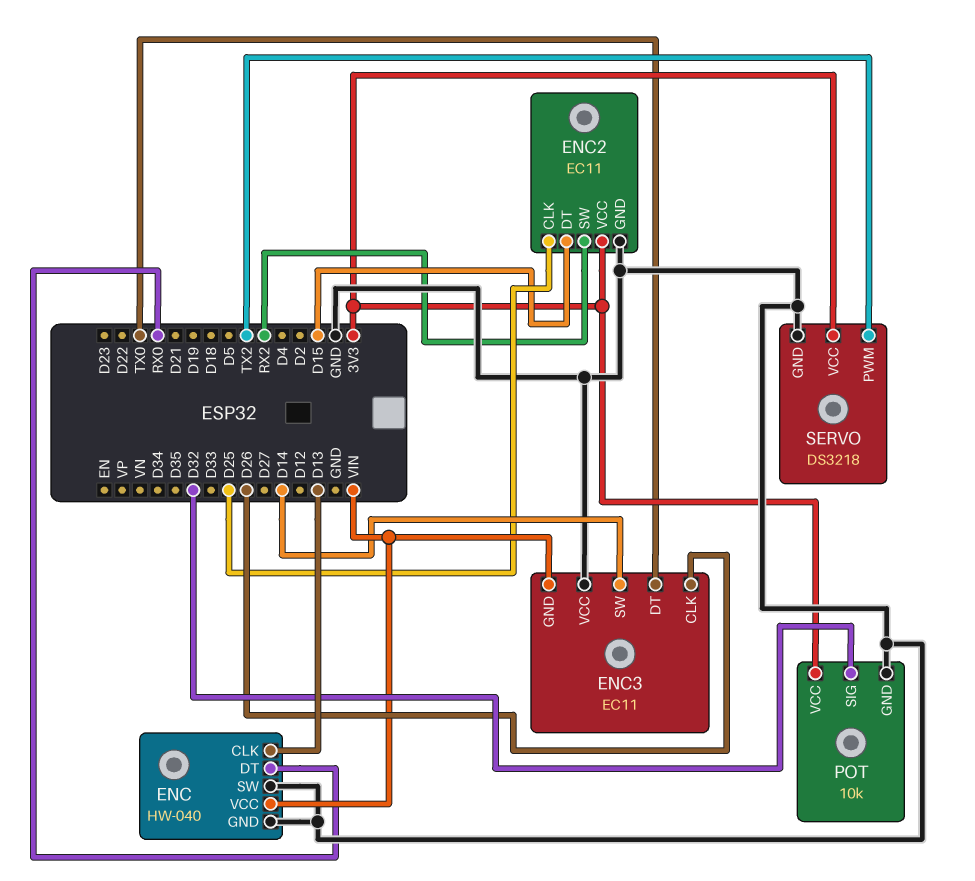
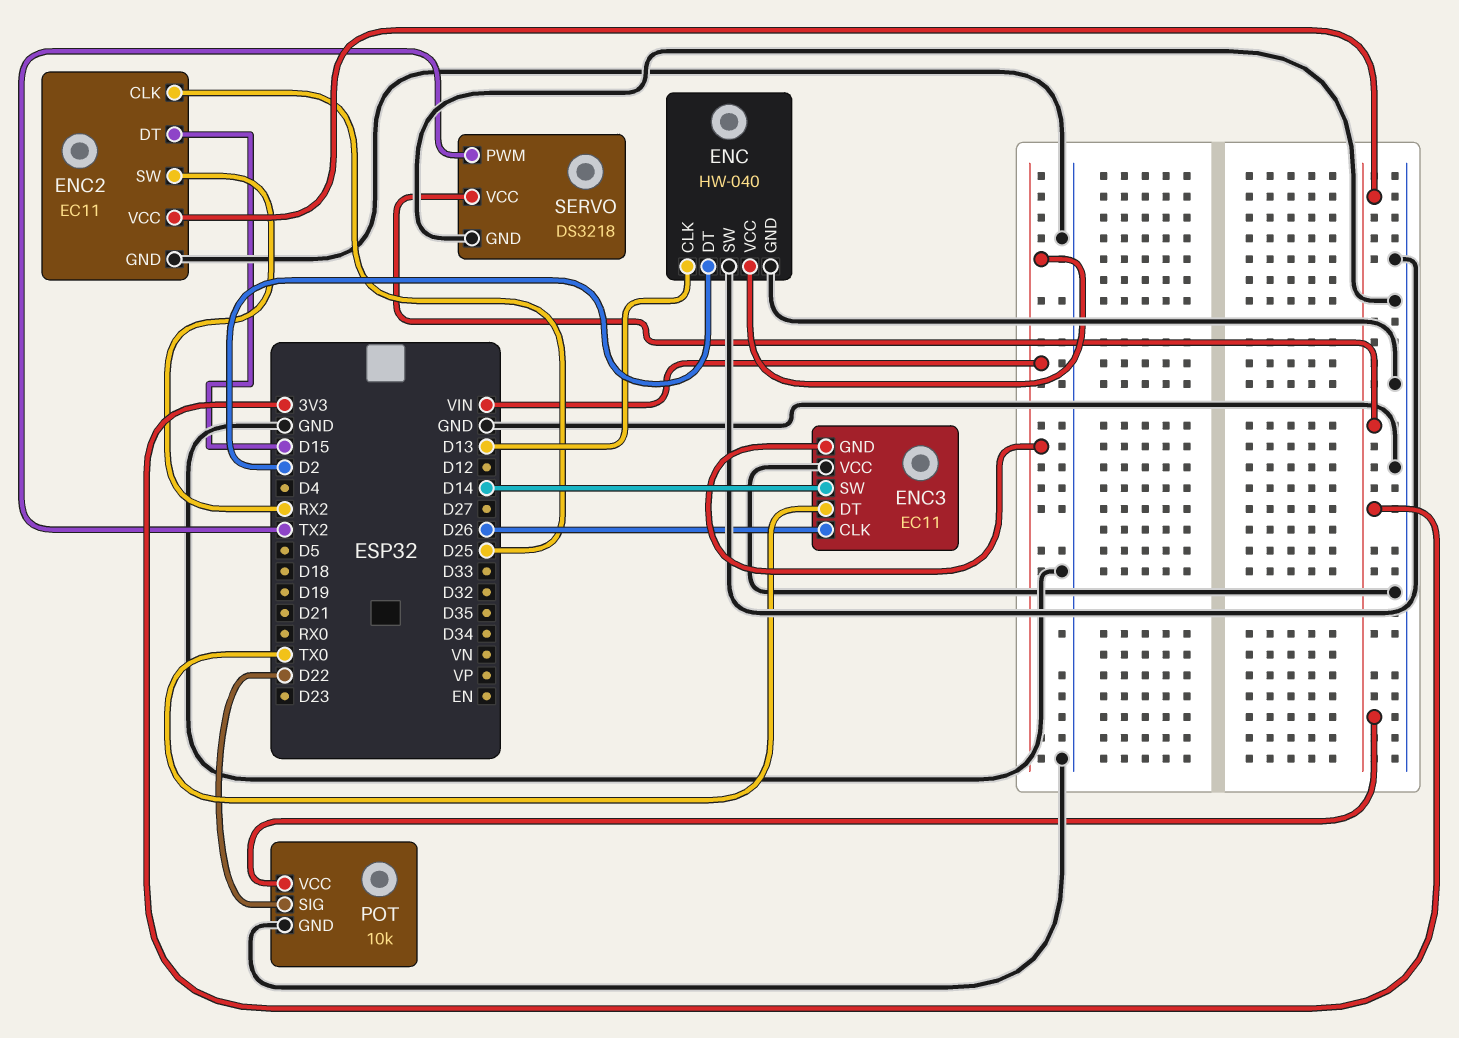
ENC pin DT: RX0 -> D2
POT pin SIG: D32 -> D22

